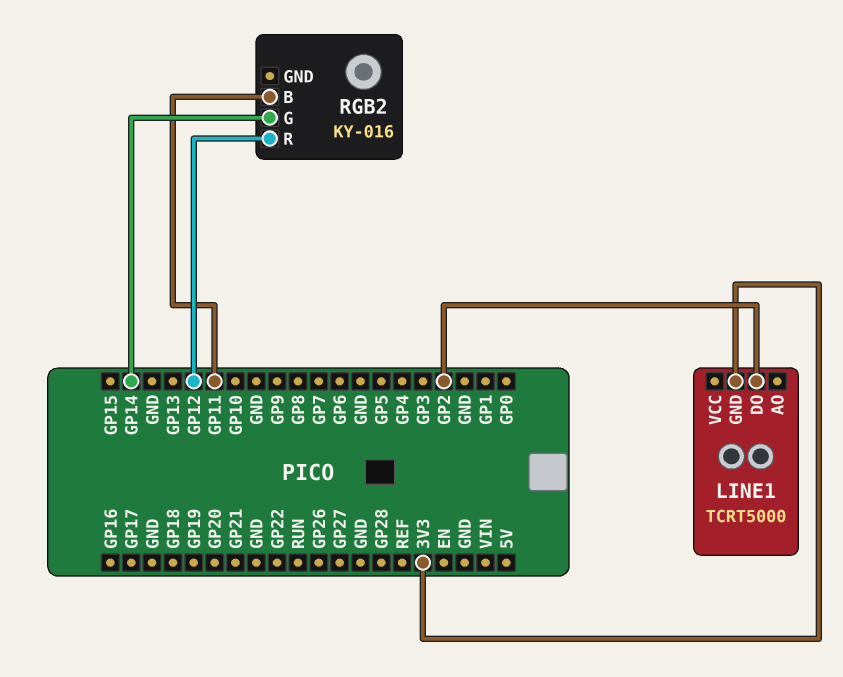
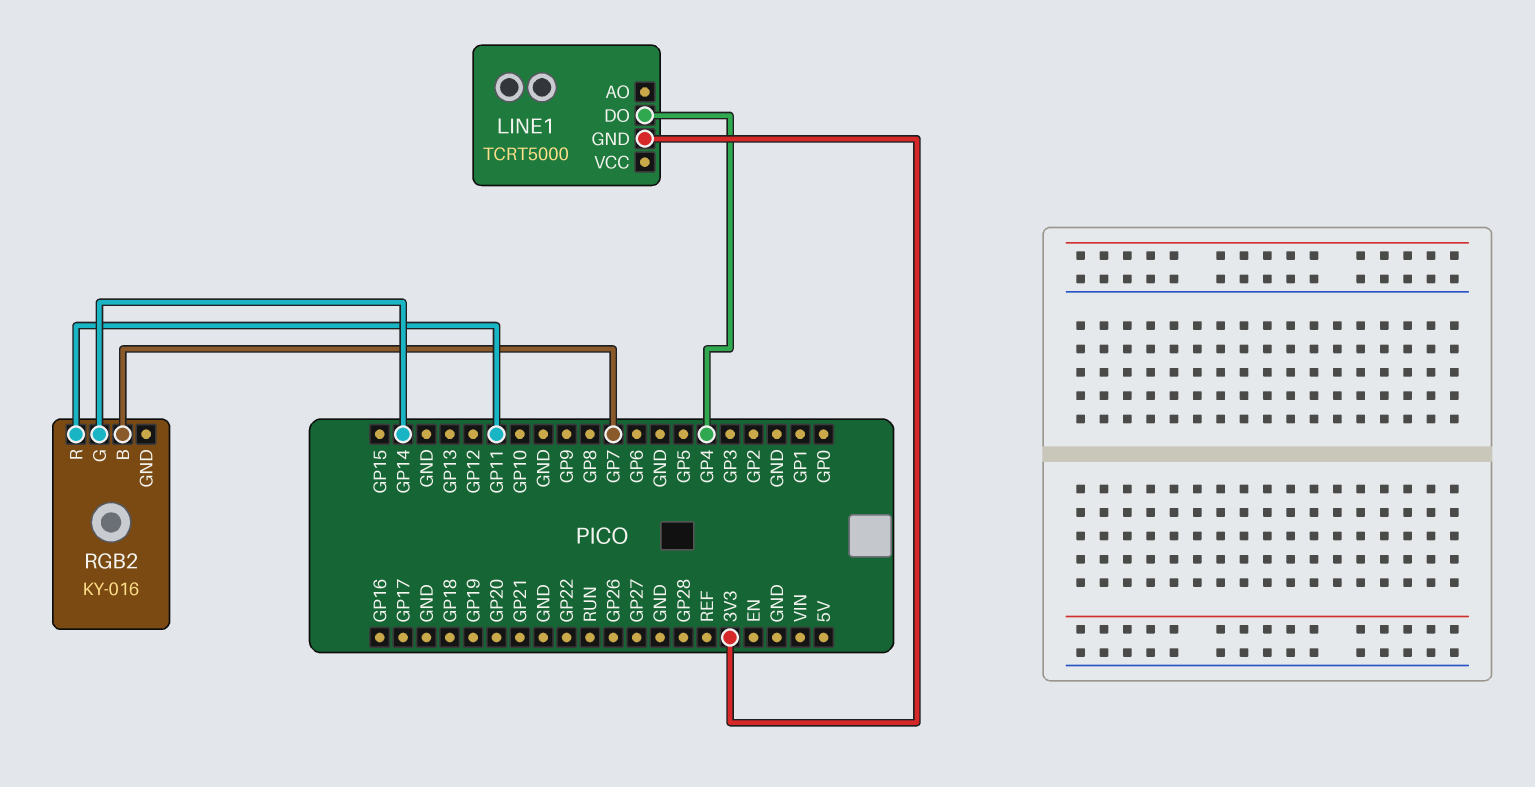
LINE1 pin DO: GP2 -> GP4
RGB2 pin B: GP11 -> GP7
RGB2 pin R: GP12 -> GP11

